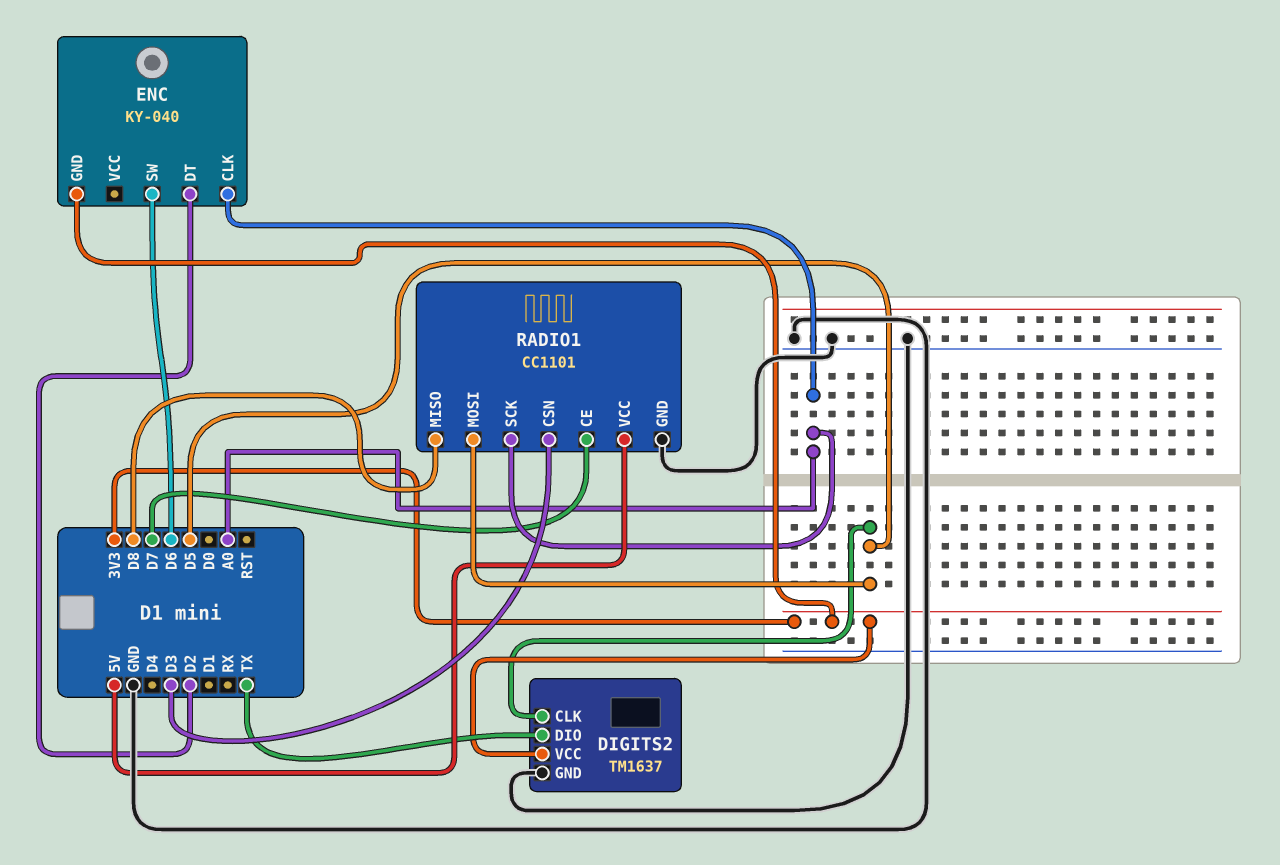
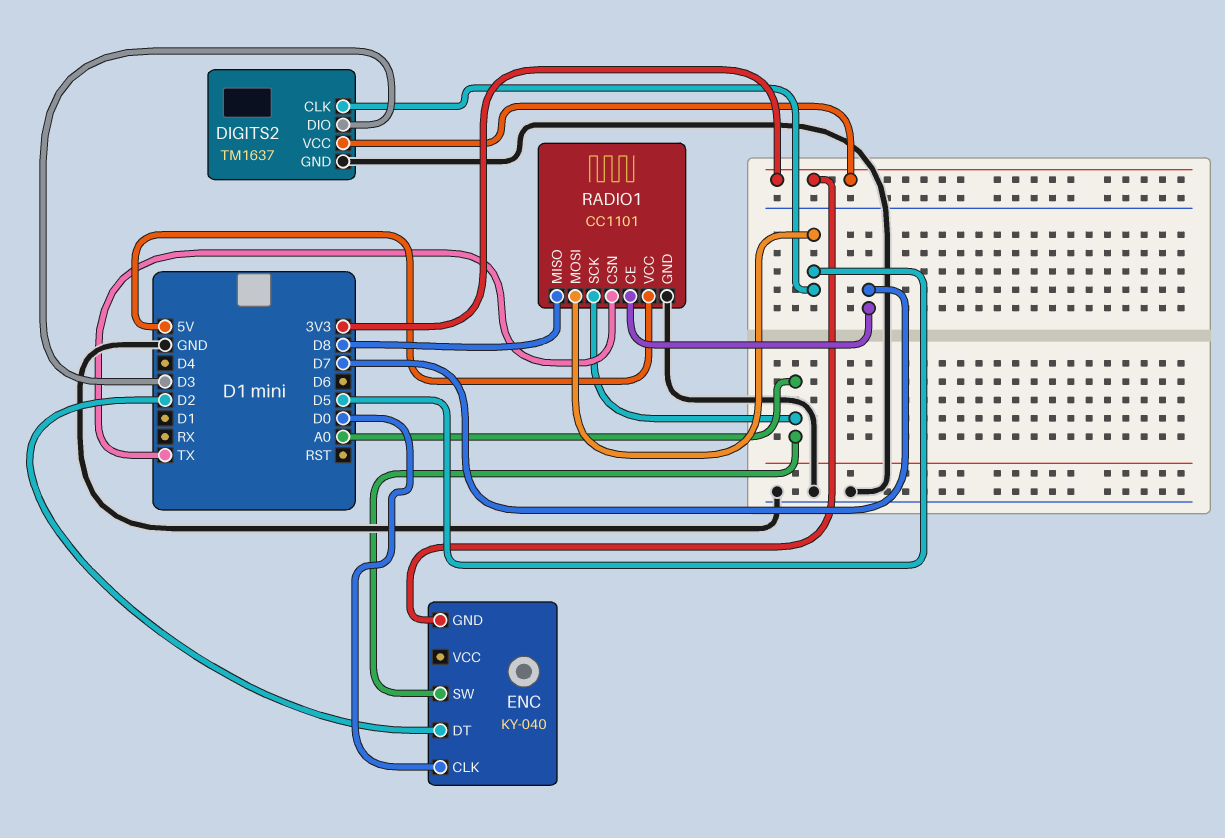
DIGITS2 pin DIO: TX -> D3
ENC pin CLK: A0 -> D0
ENC pin SW: D6 -> A0
RADIO1 pin CSN: D3 -> TX

